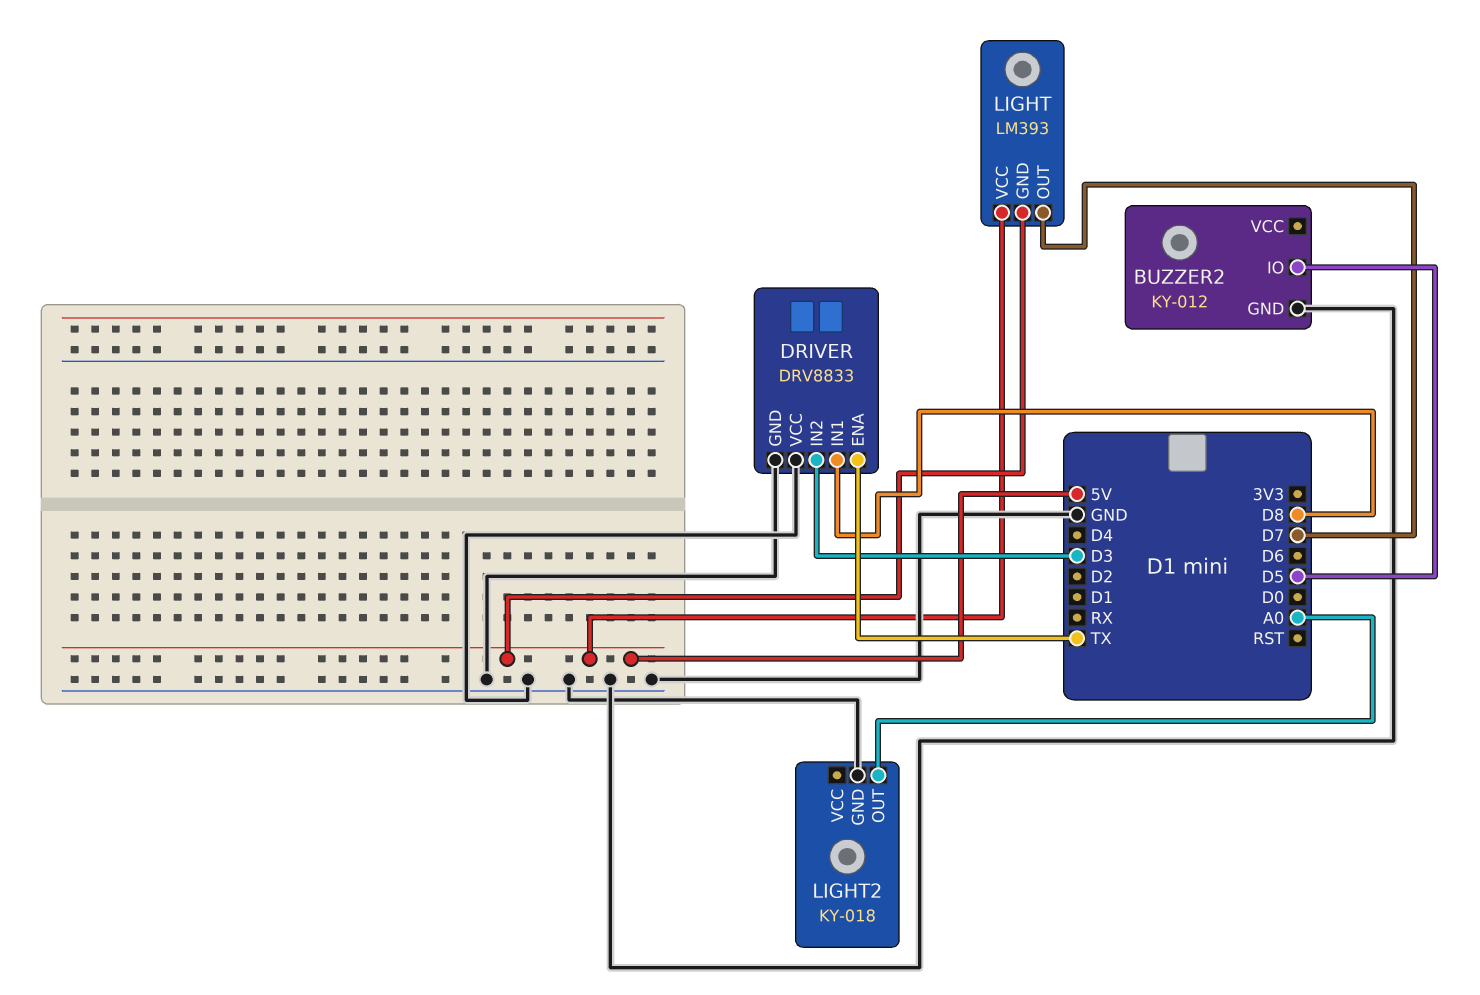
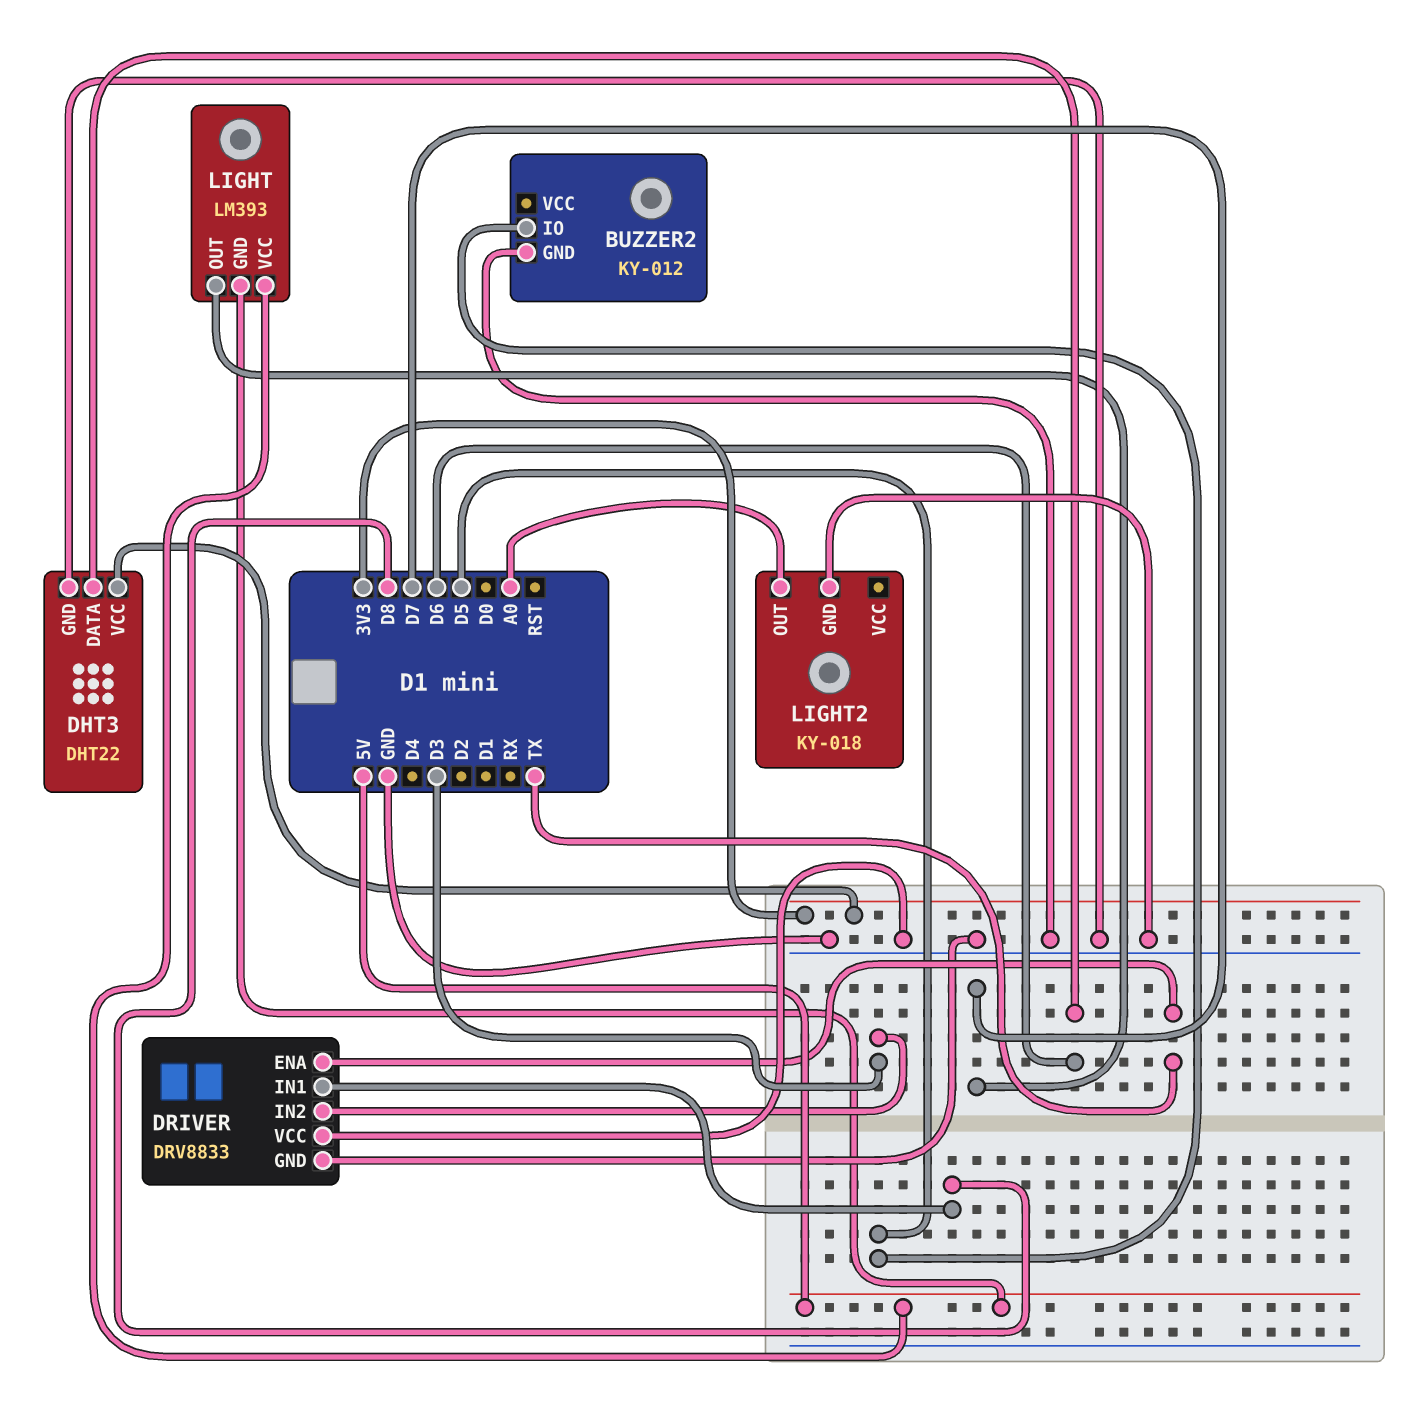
DHT3: none -> DHT22
DHT3 pin DATA: none -> D6
DHT3 pin GND: none -> GND
DHT3 pin VCC: none -> 3V3

